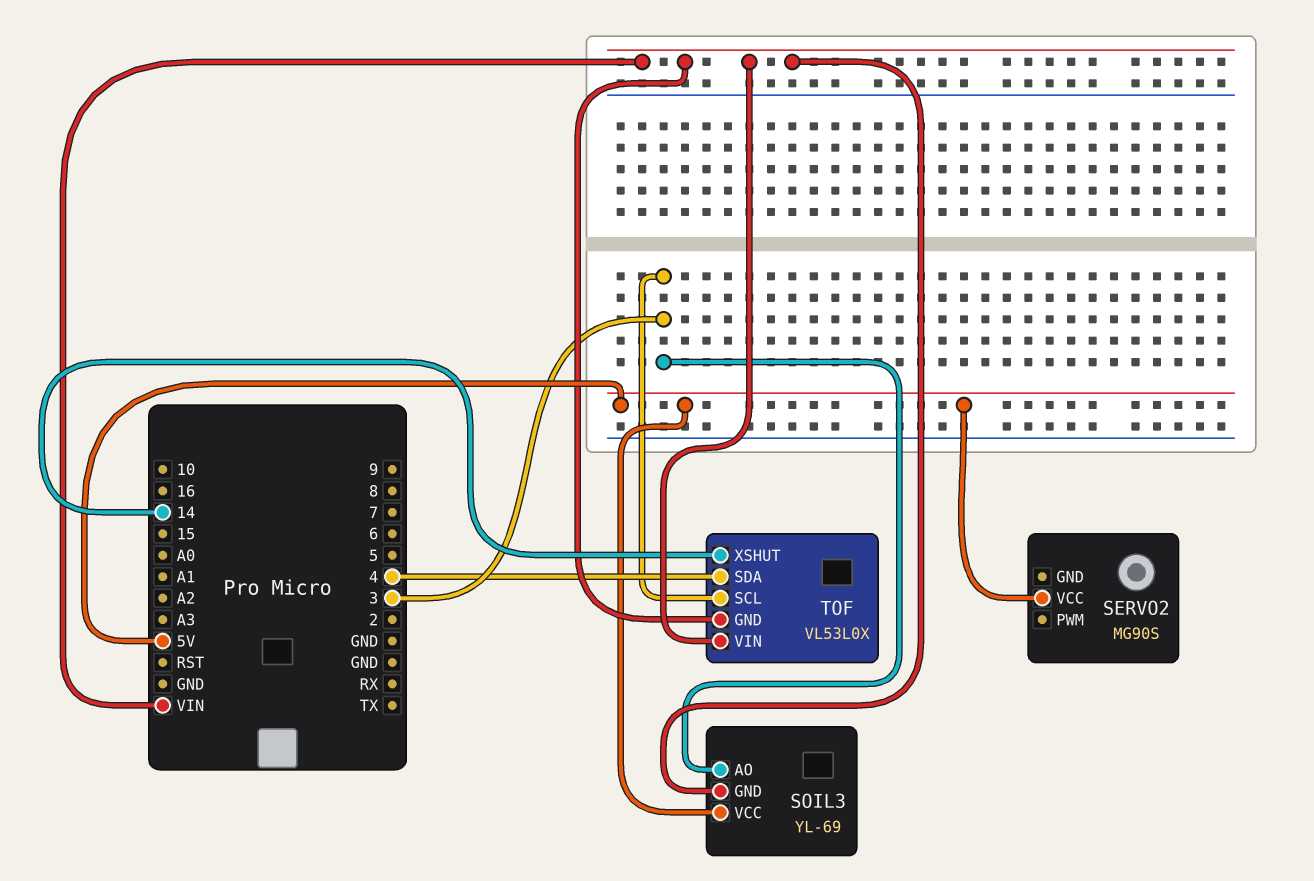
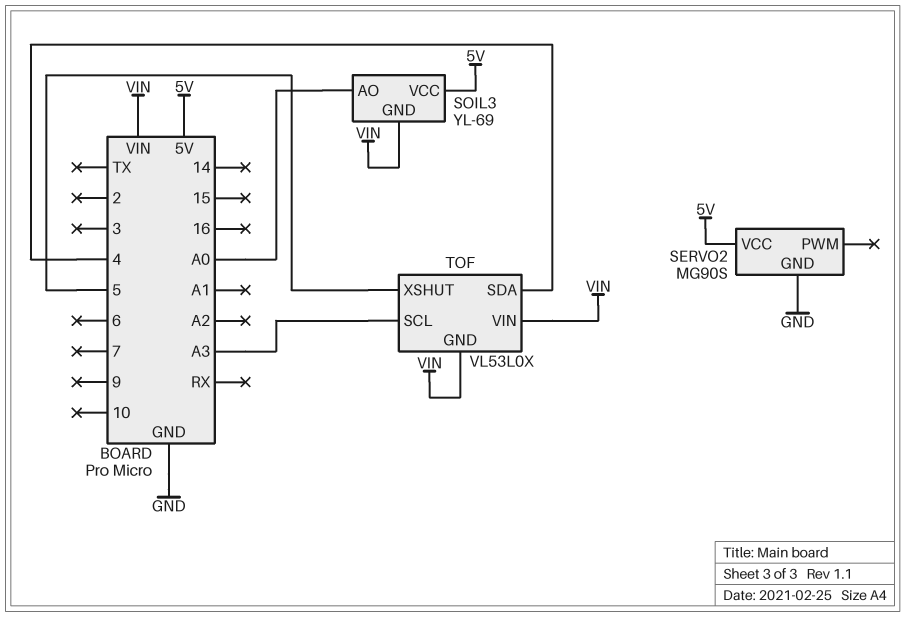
SERVO2 pin GND: none -> GND
SOIL3 pin AO: 3 -> A0
TOF pin SCL: 3 -> A3
TOF pin XSHUT: 14 -> 5

